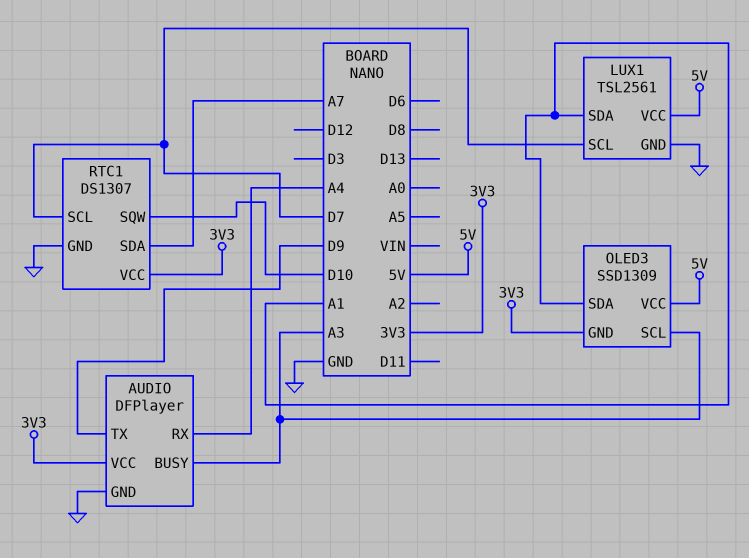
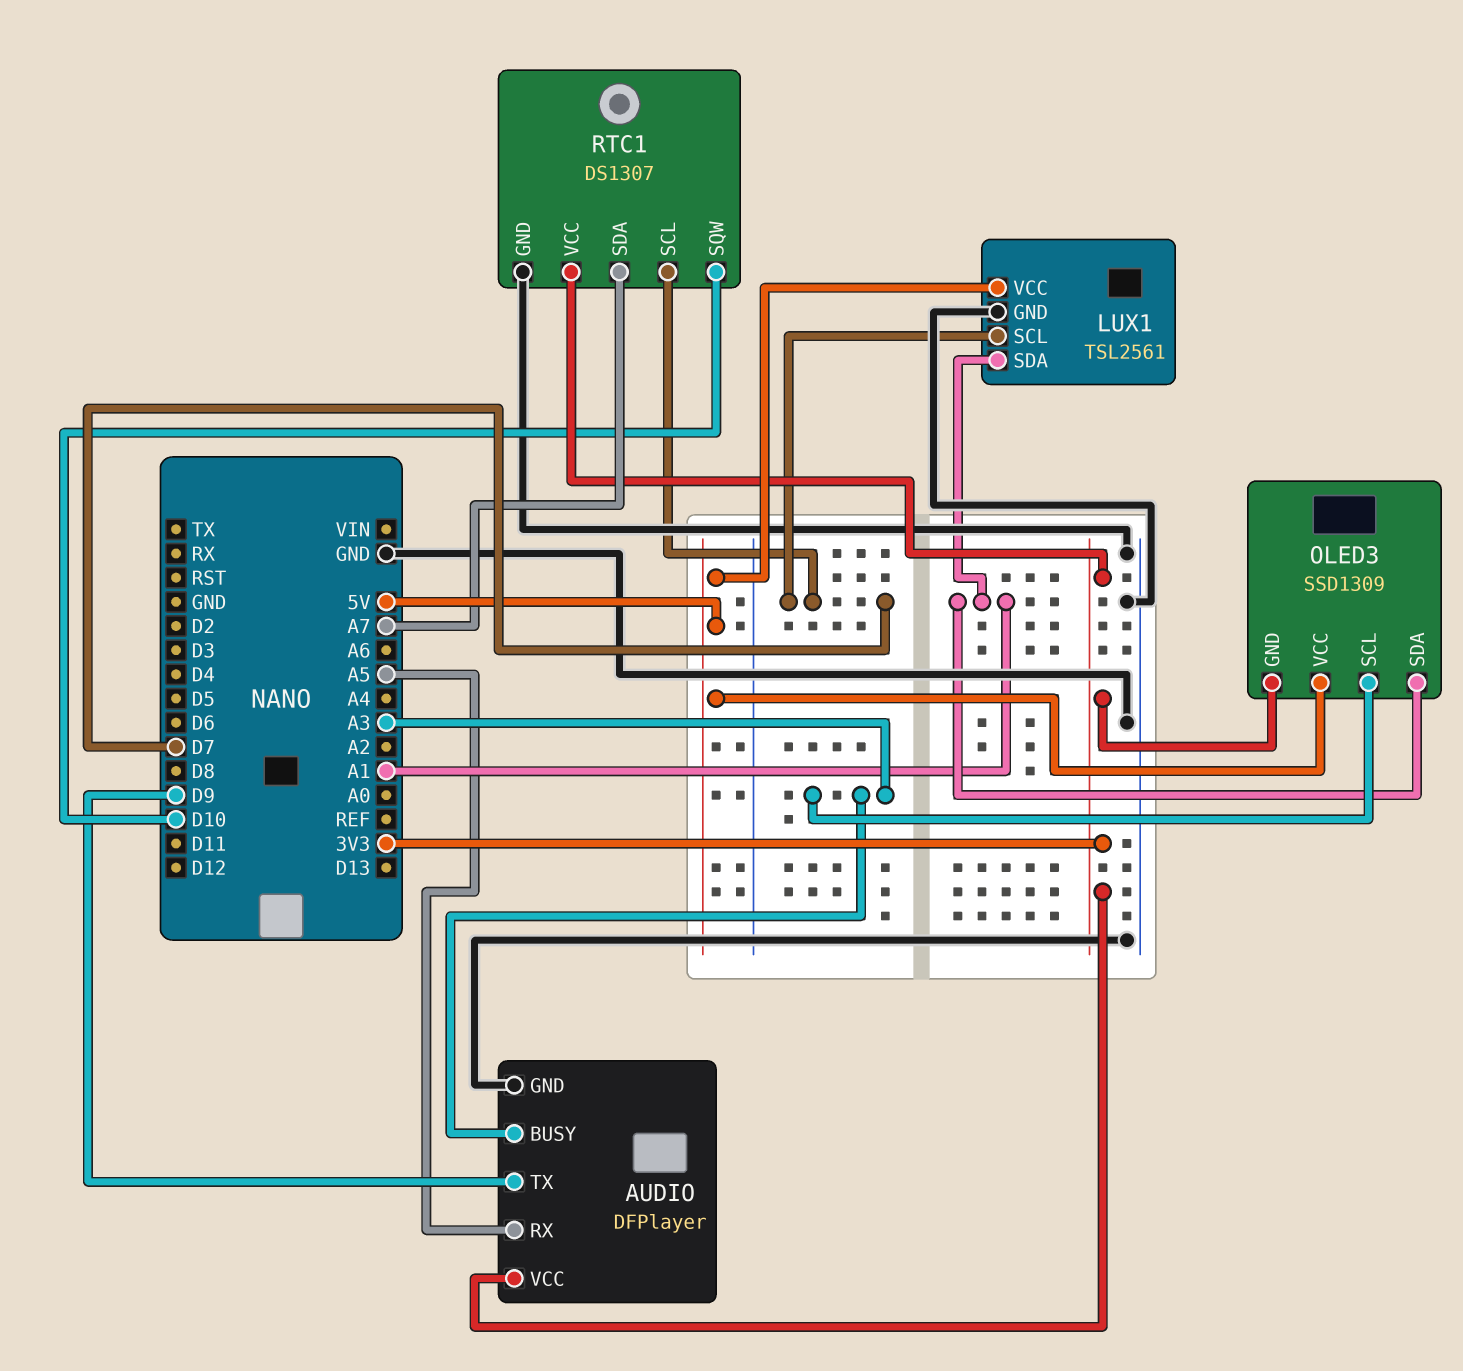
AUDIO pin RX: A4 -> A5

